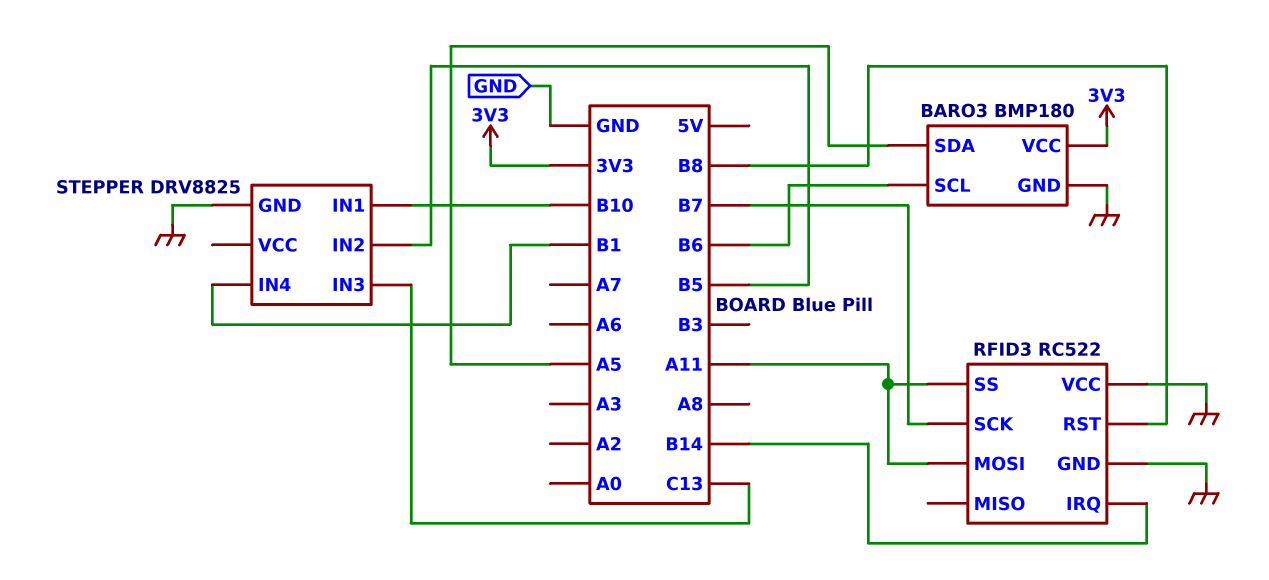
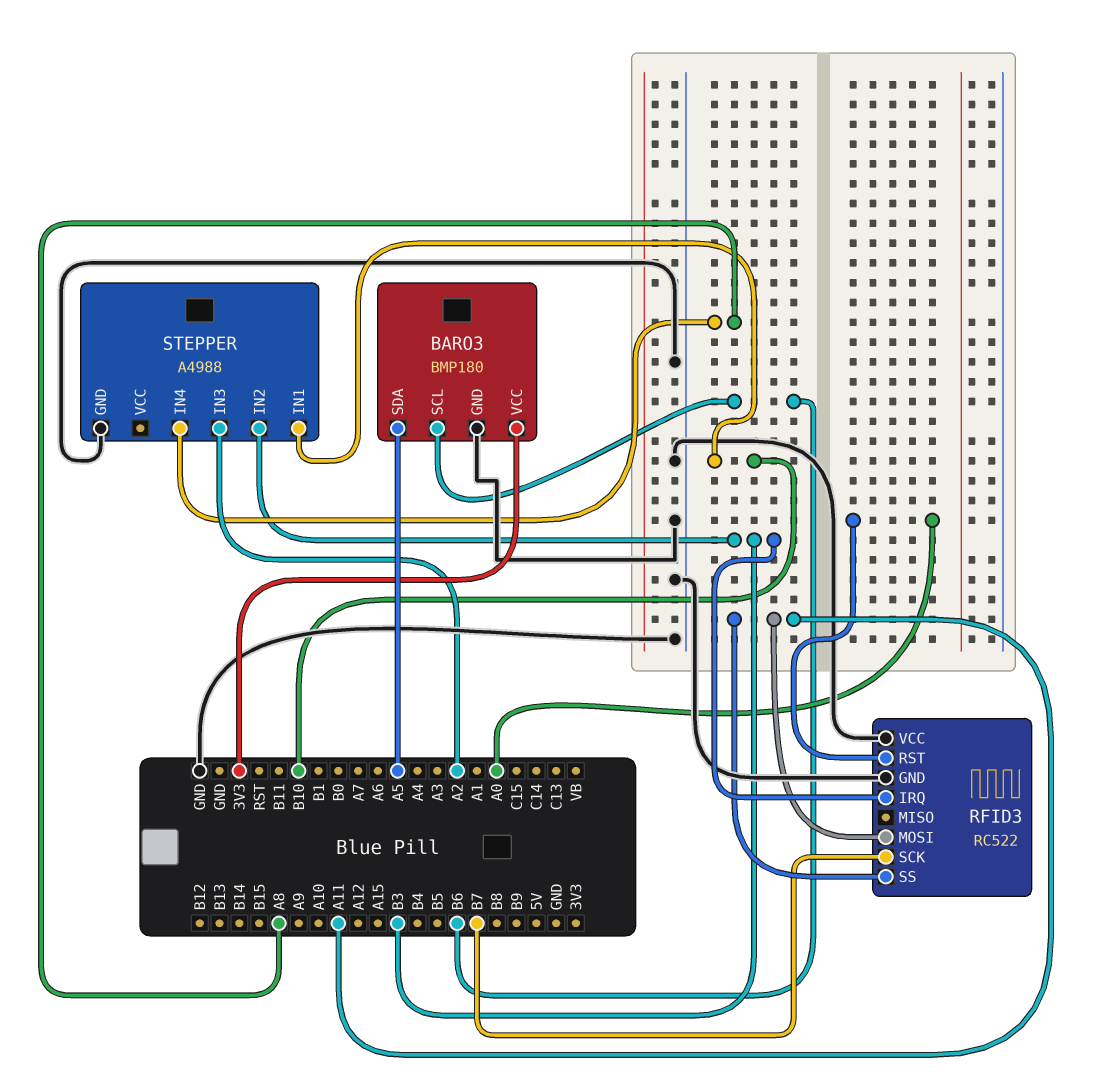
RFID3 pin IRQ: B14 -> B3
RFID3 pin RST: B8 -> A0
STEPPER: DRV8825 -> A4988
STEPPER pin IN2: B5 -> B3
STEPPER pin IN3: C13 -> A2
STEPPER pin IN4: B1 -> A8

